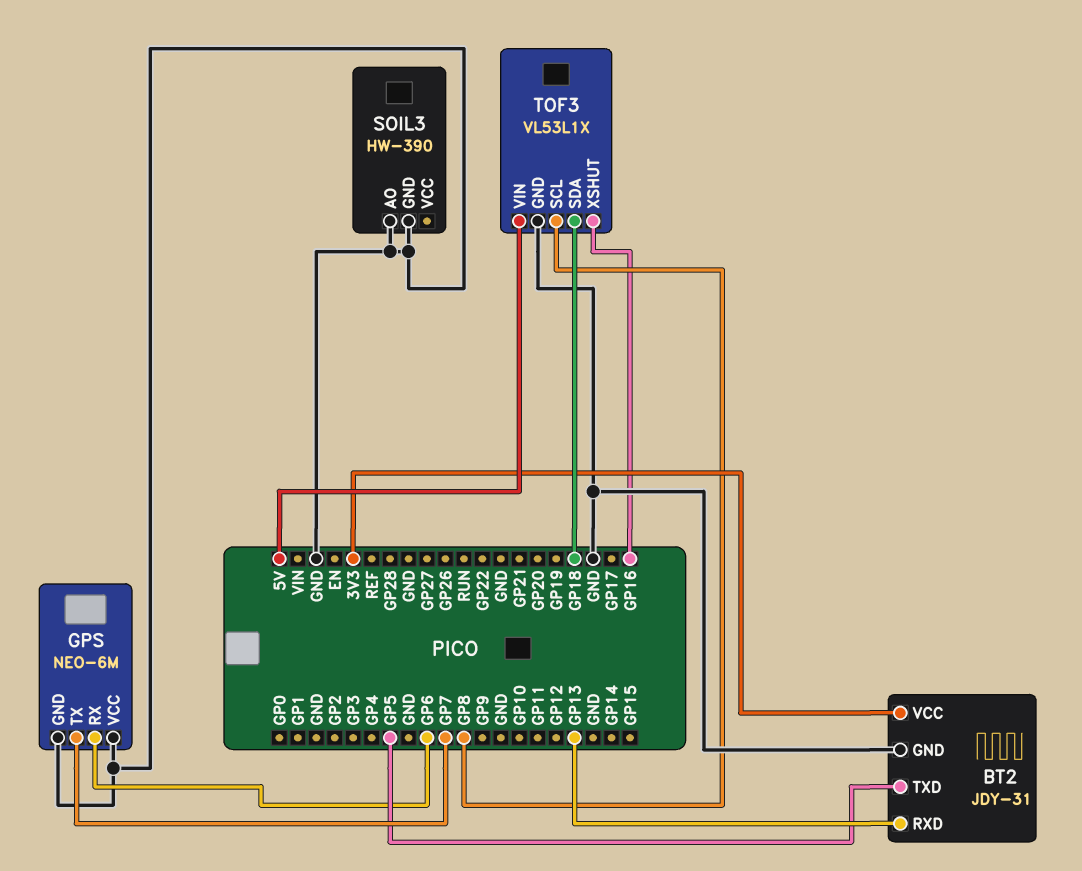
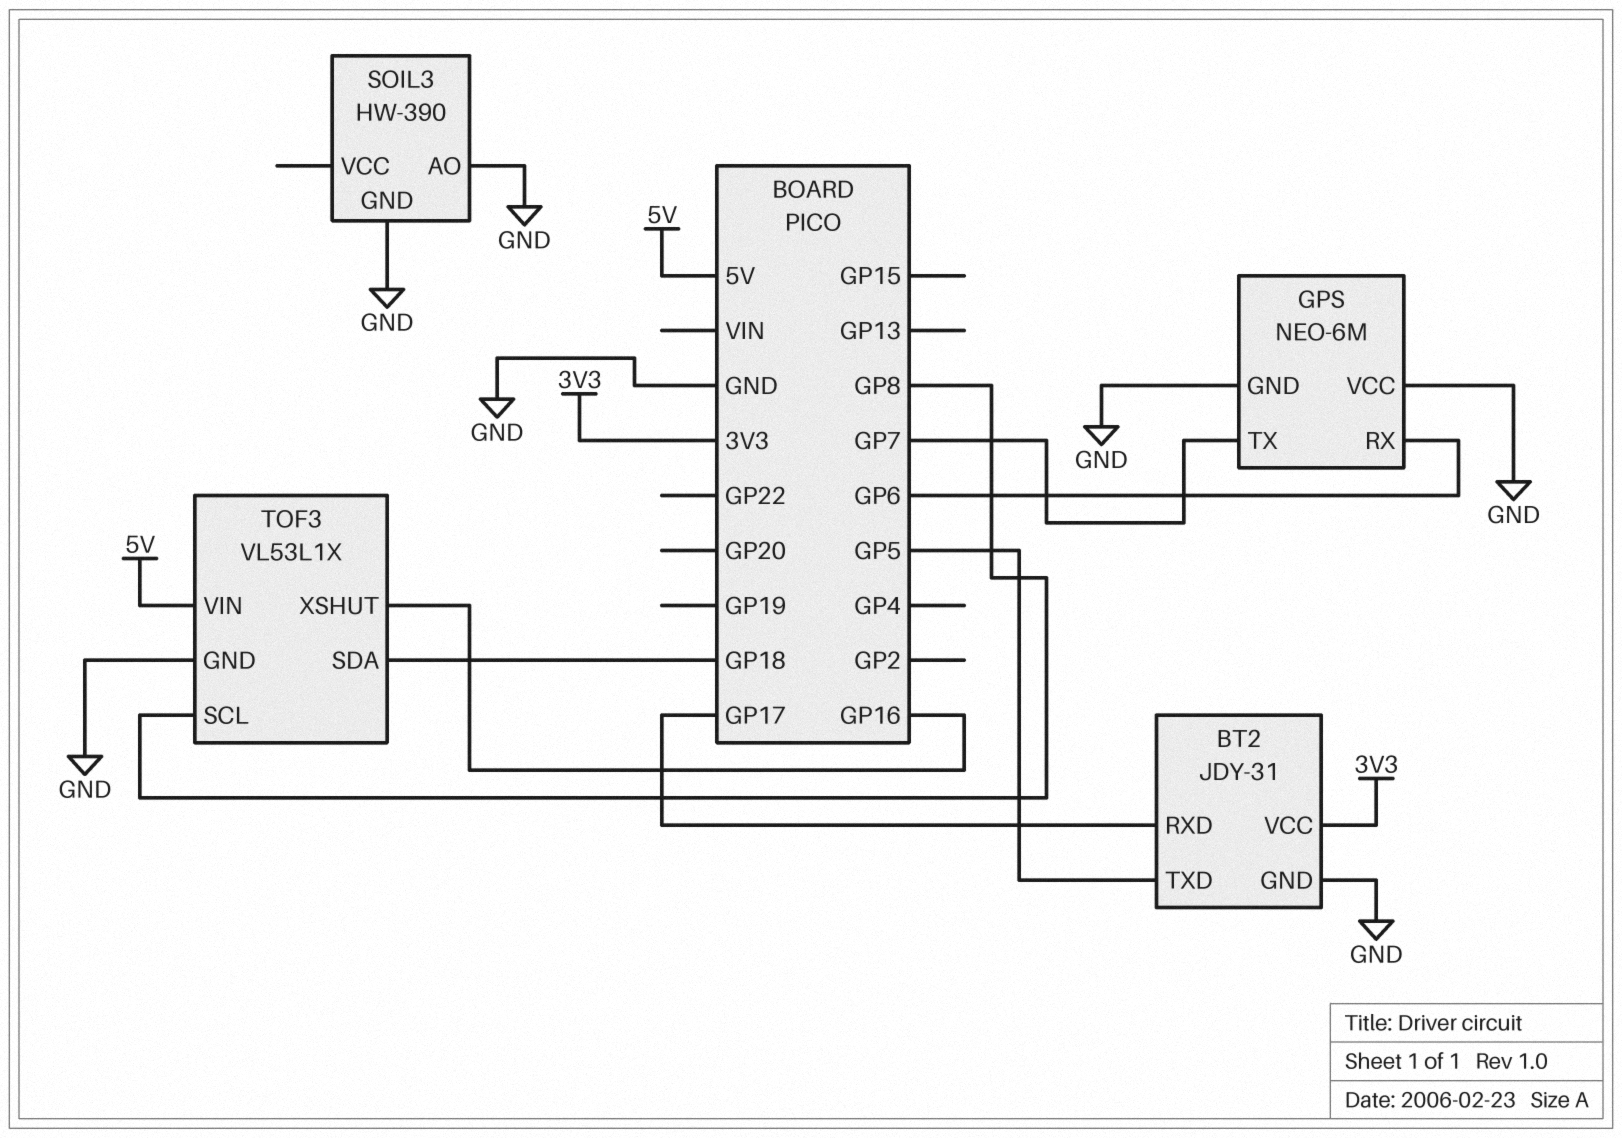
BT2 pin RXD: GP13 -> GP17

